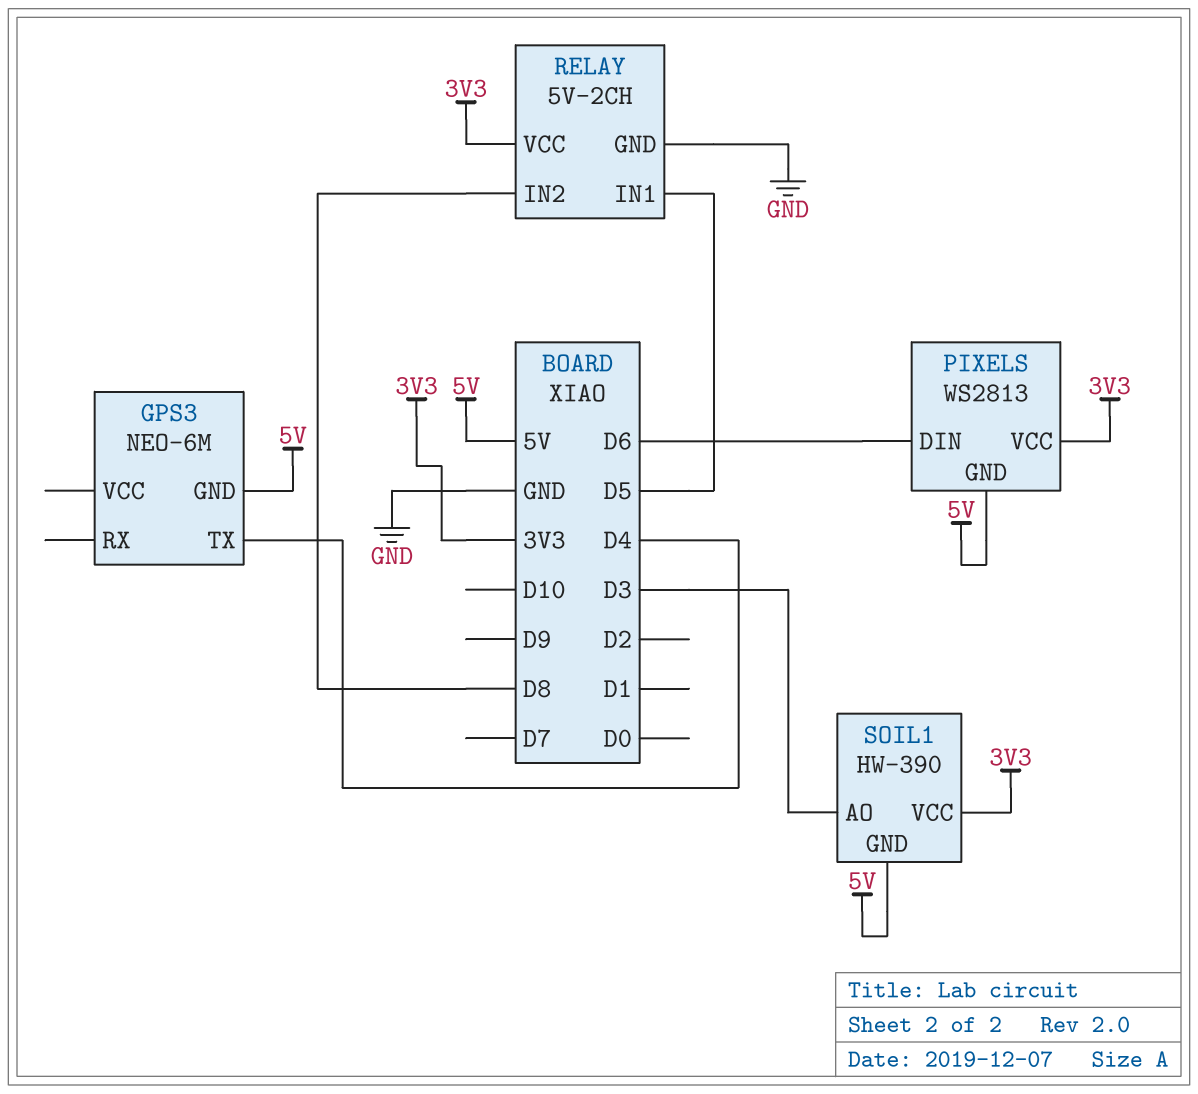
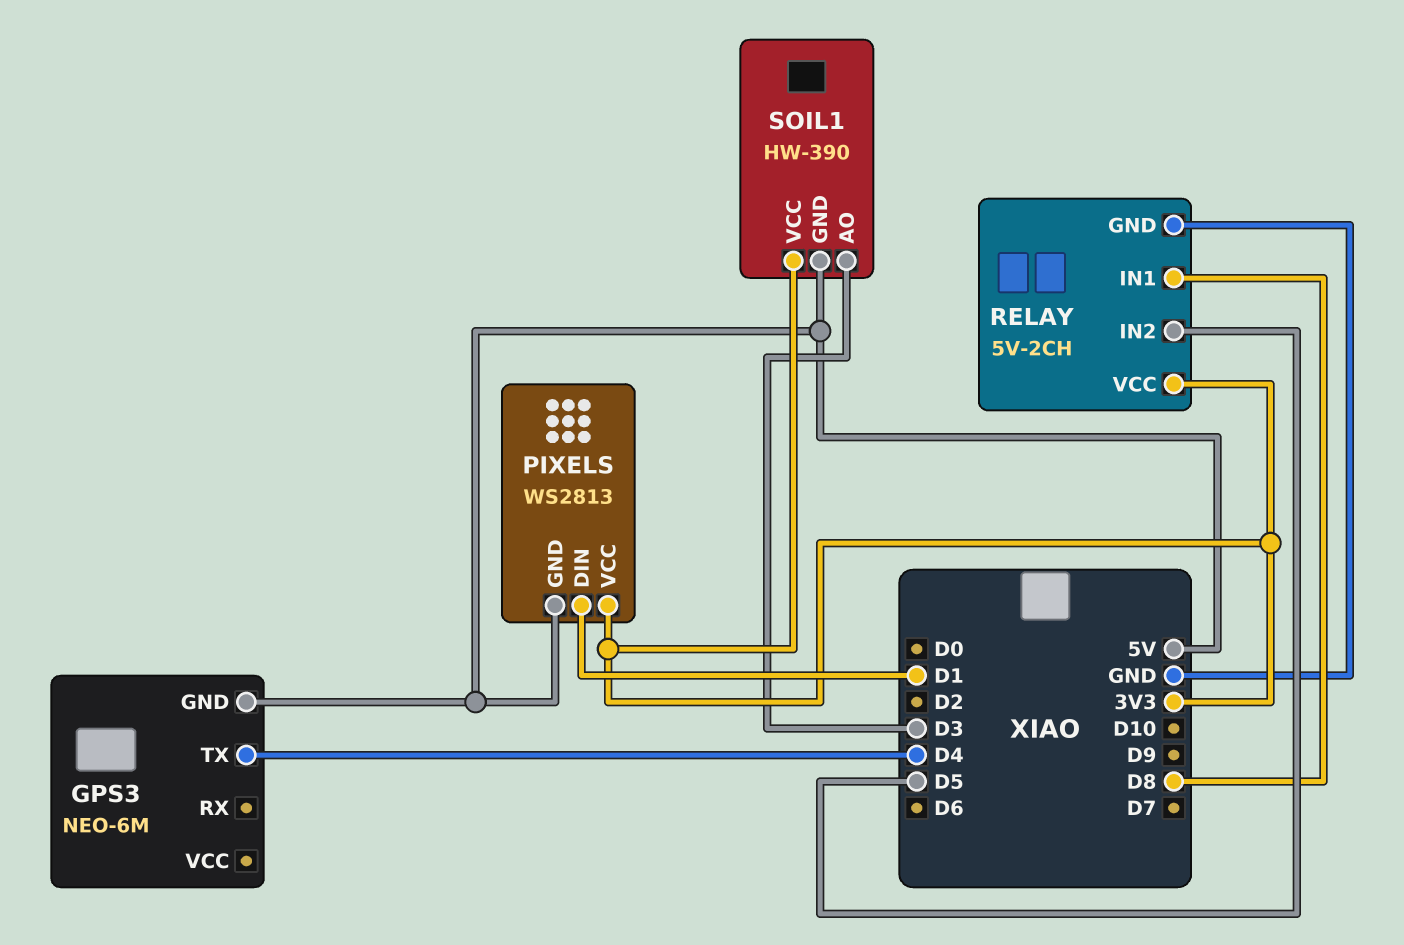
PIXELS pin DIN: D6 -> D1
RELAY pin IN1: D5 -> D8
RELAY pin IN2: D8 -> D5

